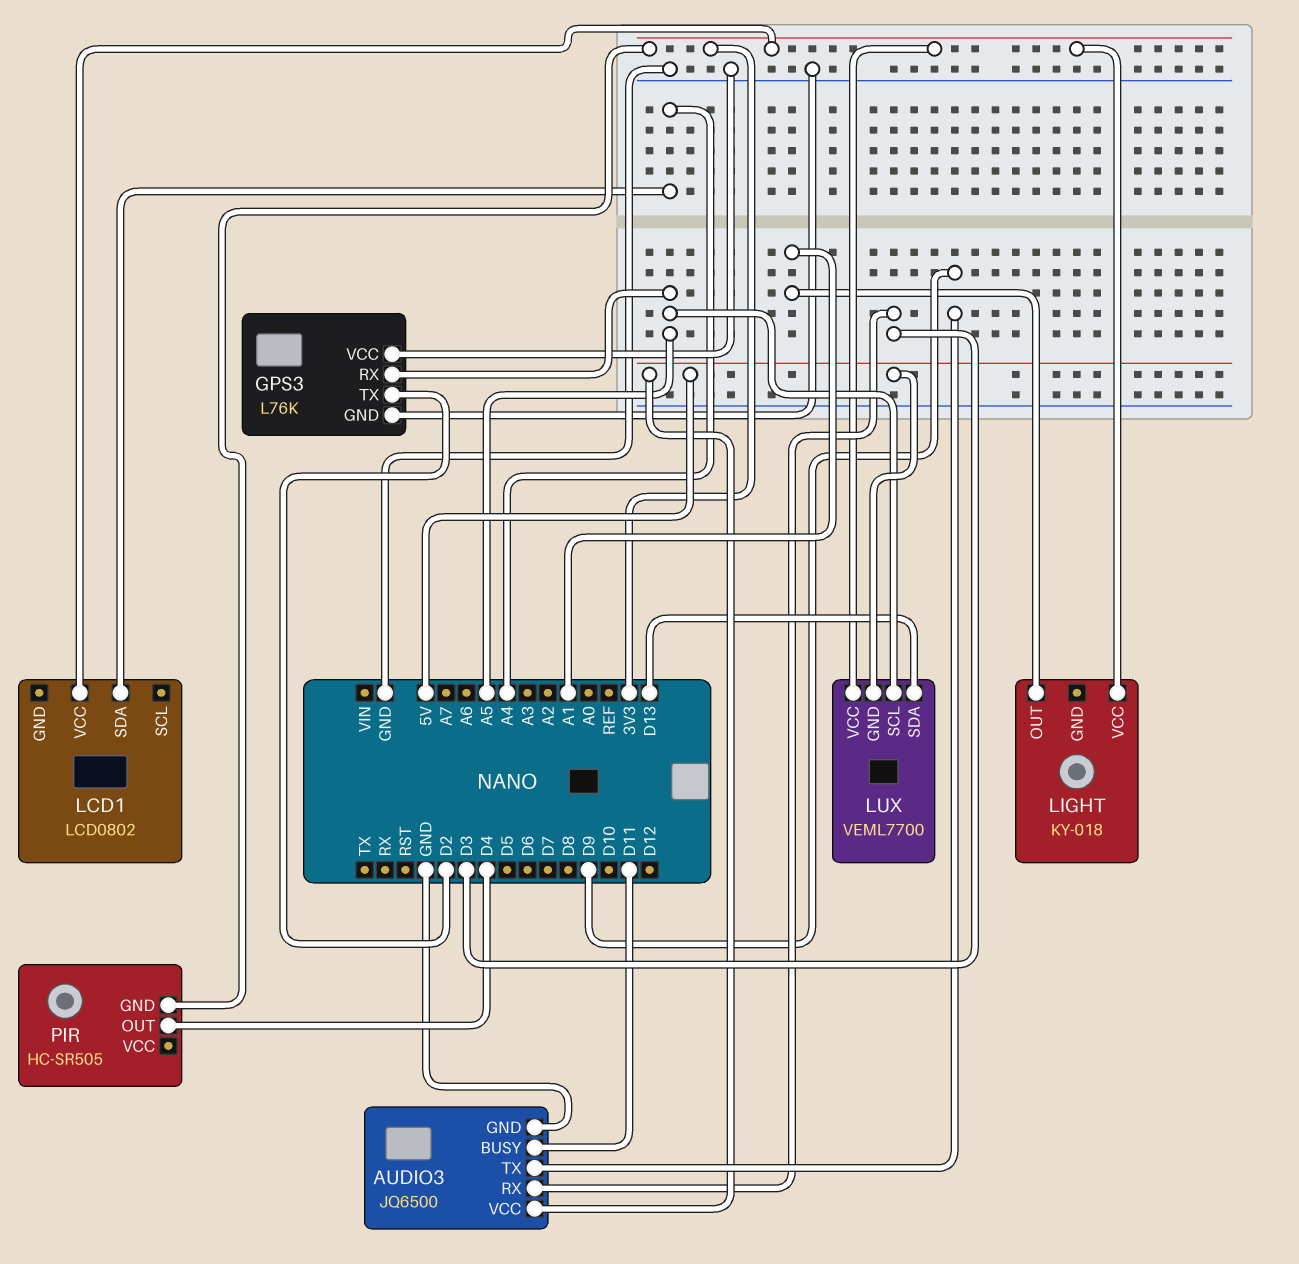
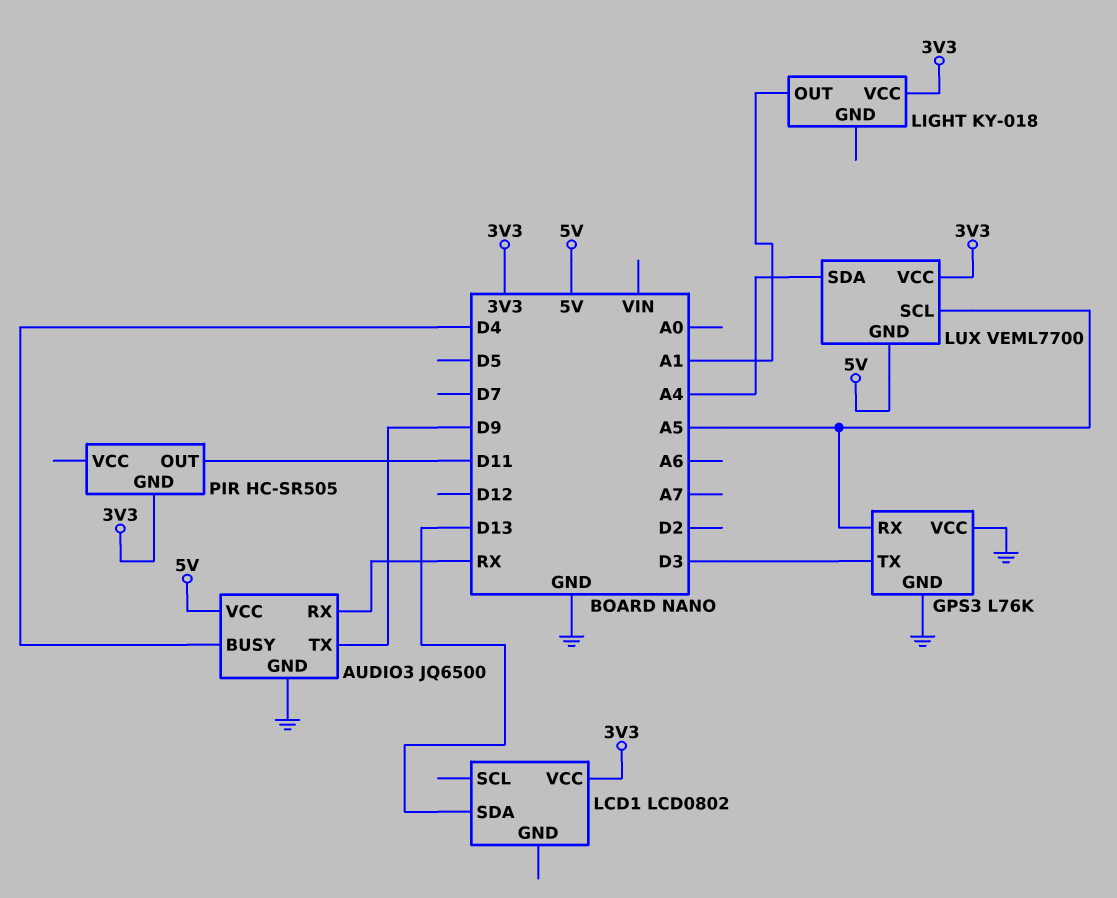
AUDIO3 pin BUSY: D11 -> D4
AUDIO3 pin RX: D3 -> RX
GPS3 pin TX: D2 -> D3
LCD1 pin SDA: A4 -> D13
LUX pin SDA: D13 -> A4
PIR pin OUT: D4 -> D11

